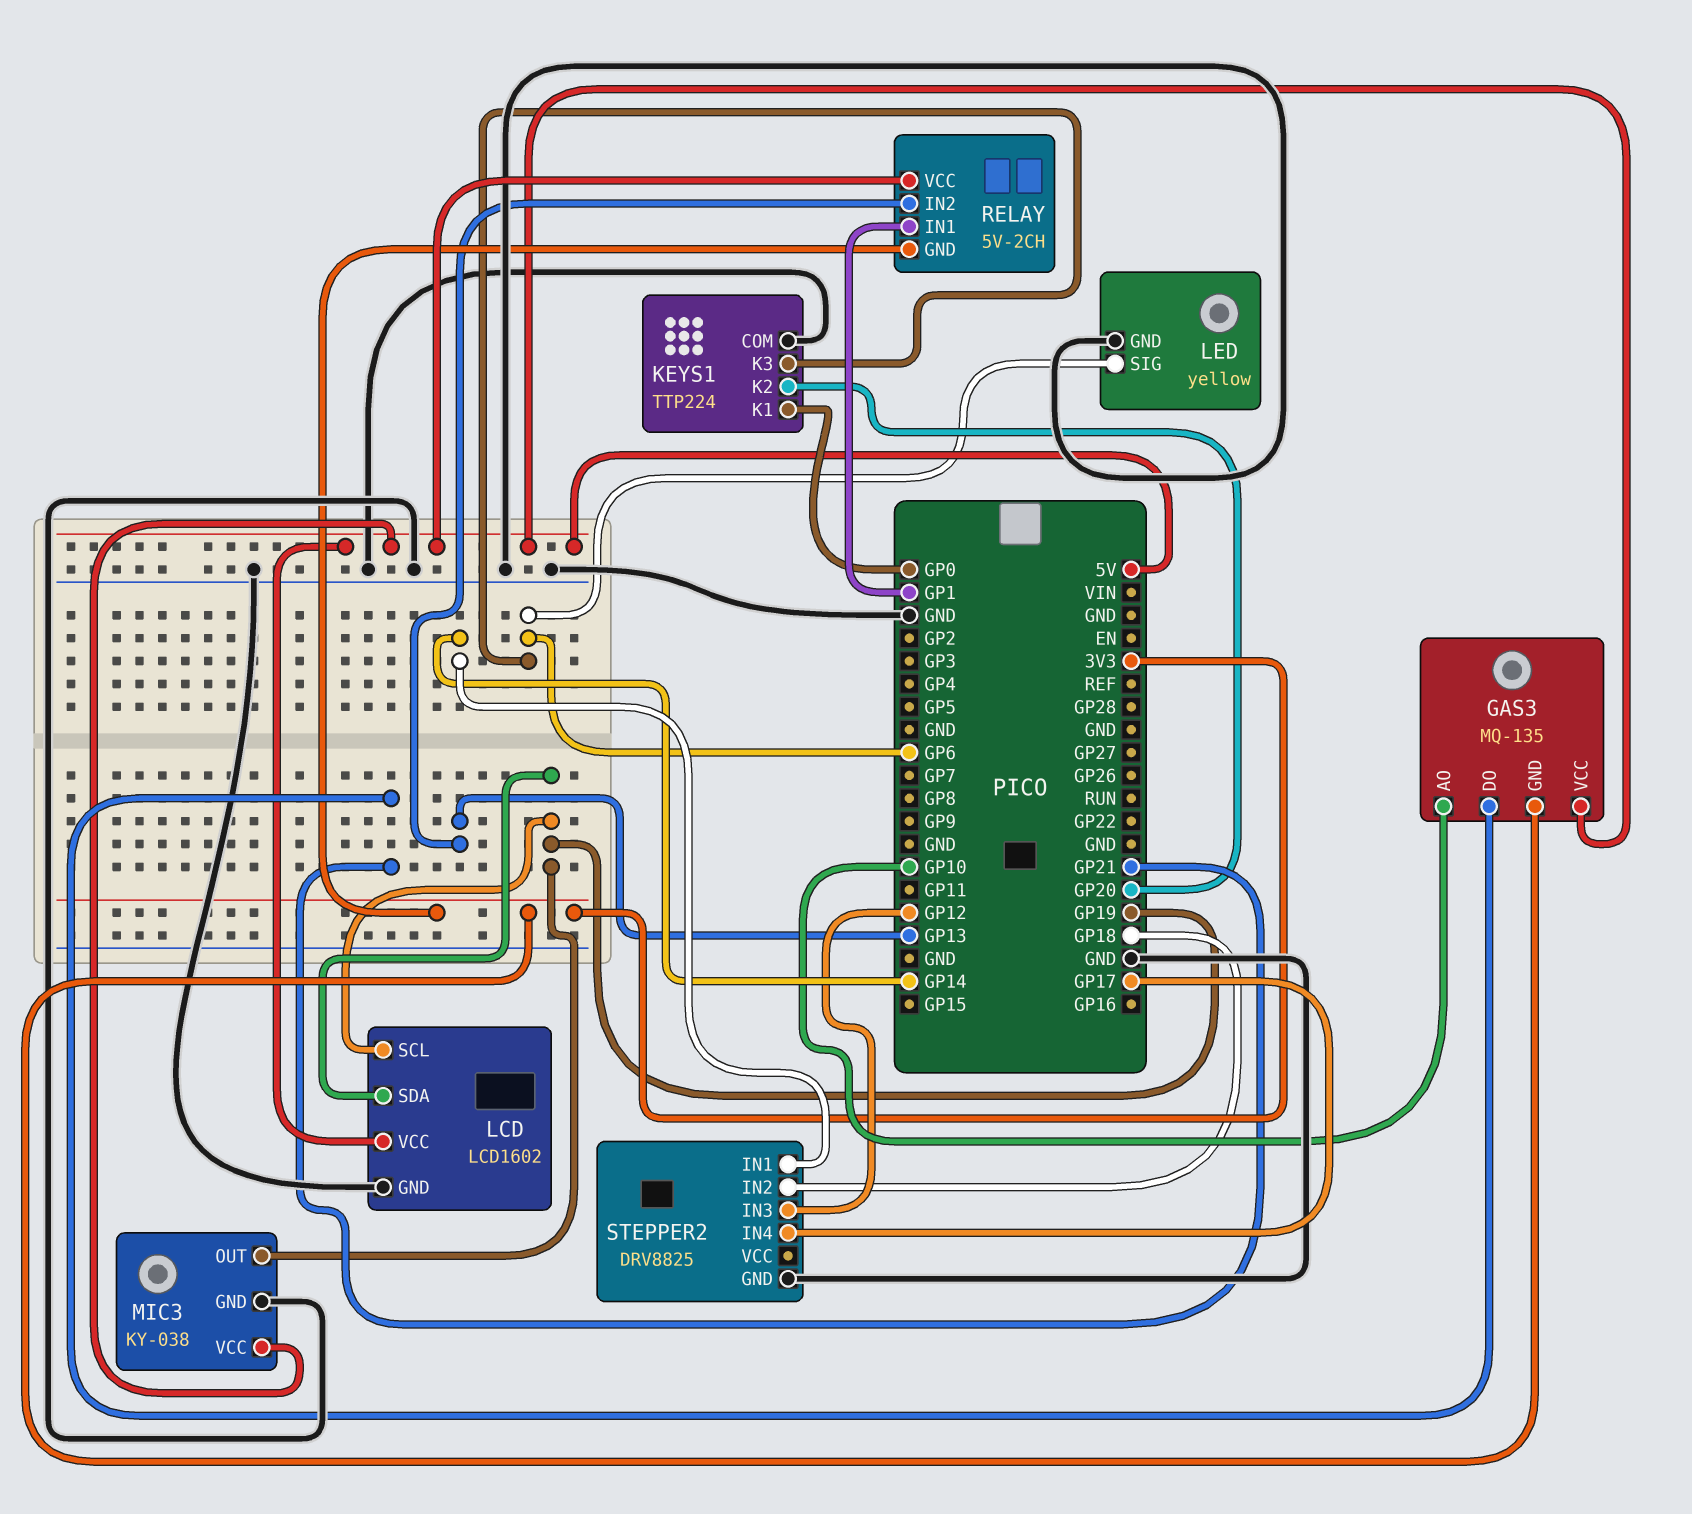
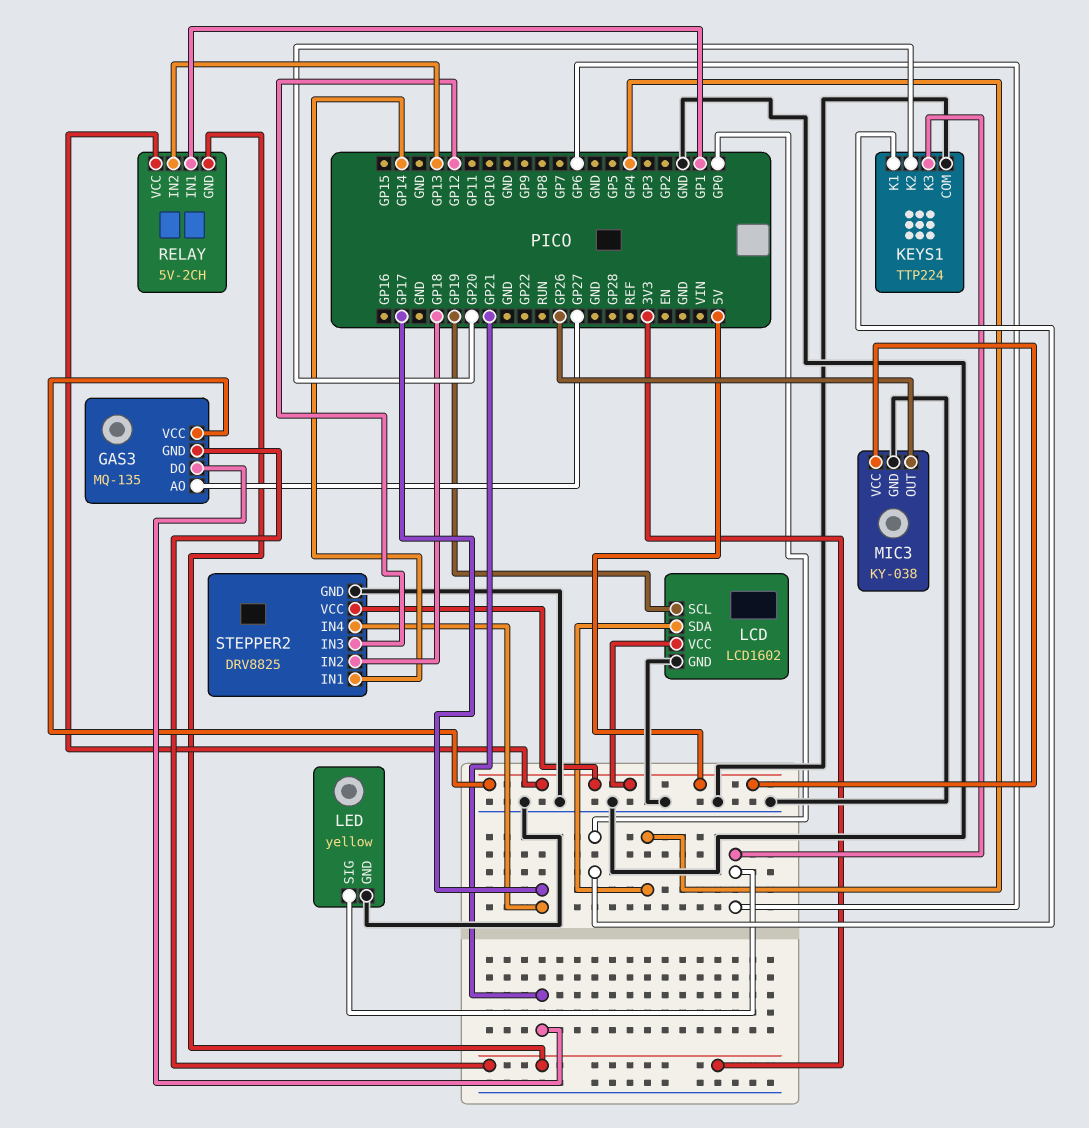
GAS3 pin AO: GP10 -> GP27
LCD pin SDA: GP19 -> GP4
MIC3 pin OUT: GP19 -> GP26
STEPPER2 pin VCC: none -> 5V

